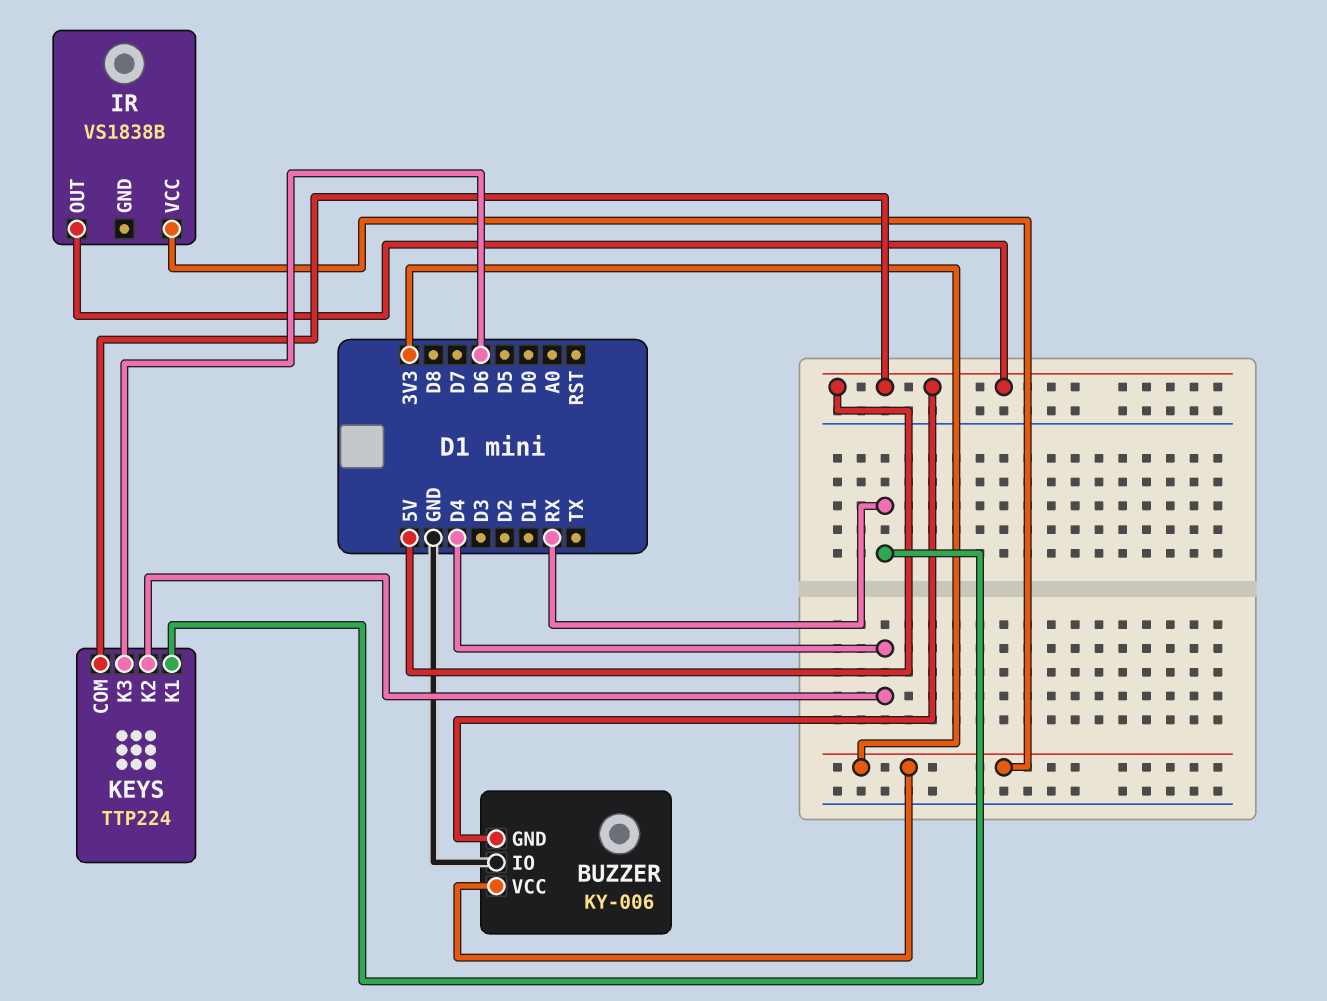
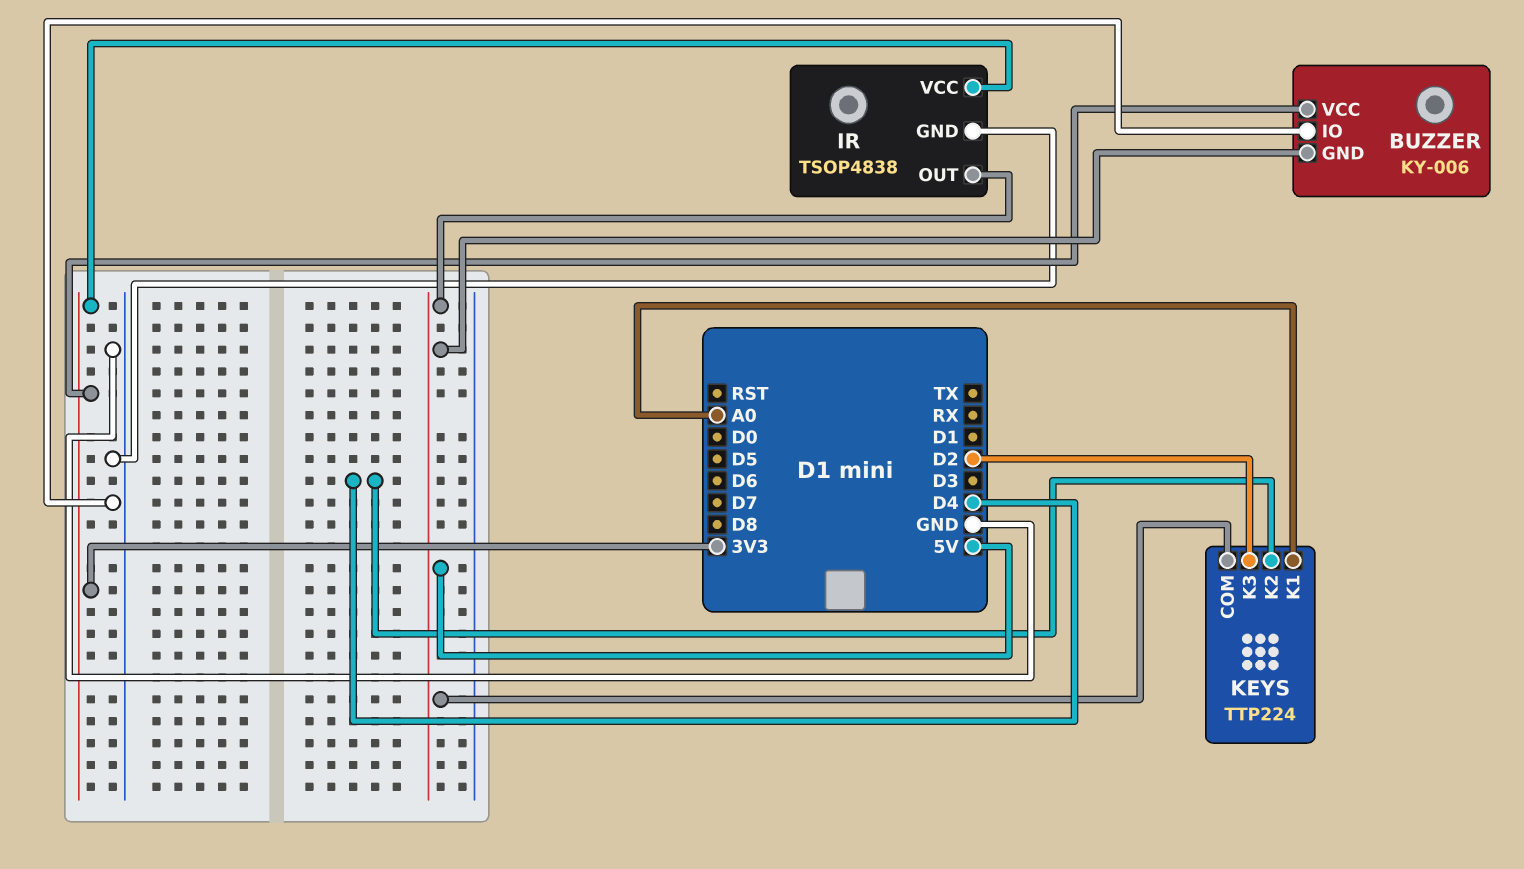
IR: VS1838B -> TSOP4838
IR pin GND: none -> GND
KEYS pin K1: RX -> A0
KEYS pin K3: D6 -> D2

